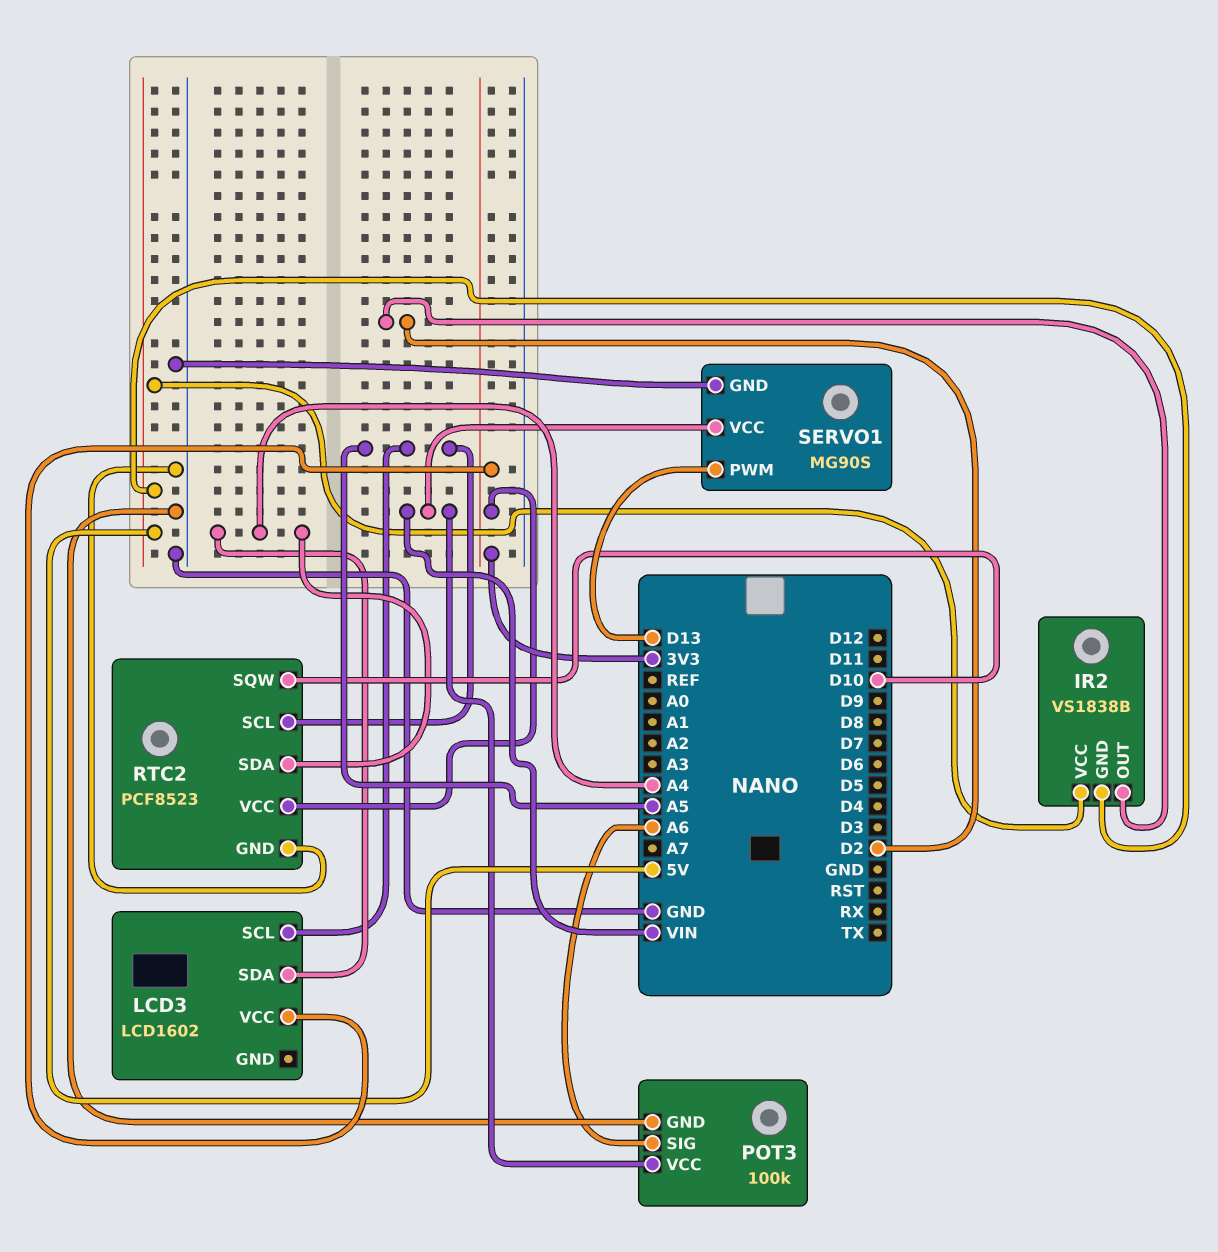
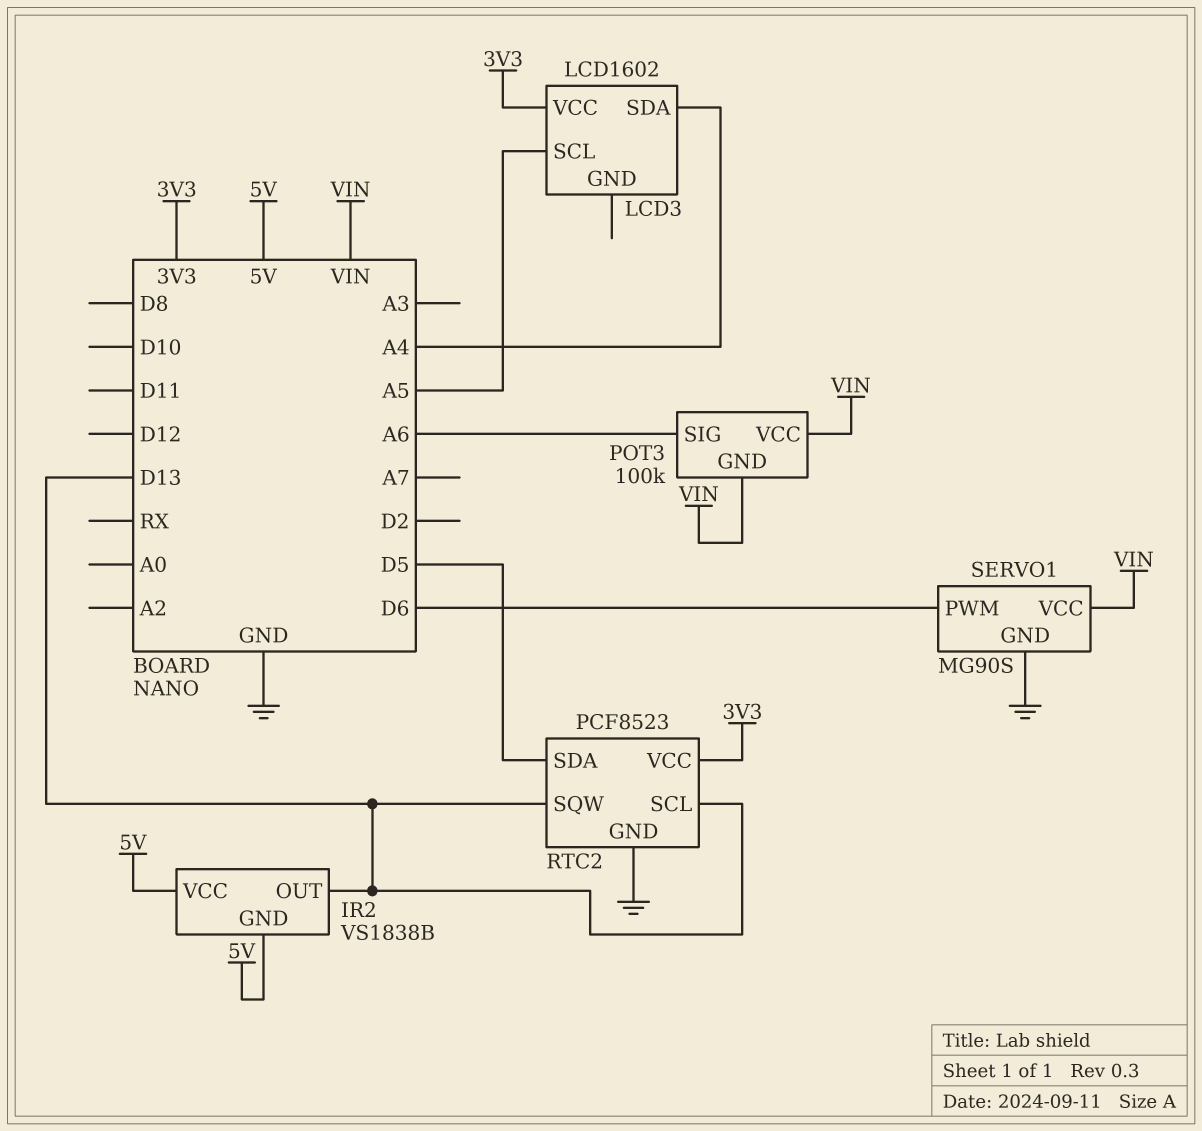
IR2 pin OUT: D2 -> D13
POT3 pin GND: GND -> VIN
RTC2 pin SCL: A5 -> D13
RTC2 pin SDA: A4 -> D5
RTC2 pin SQW: D10 -> D13
SERVO1 pin PWM: D13 -> D6

